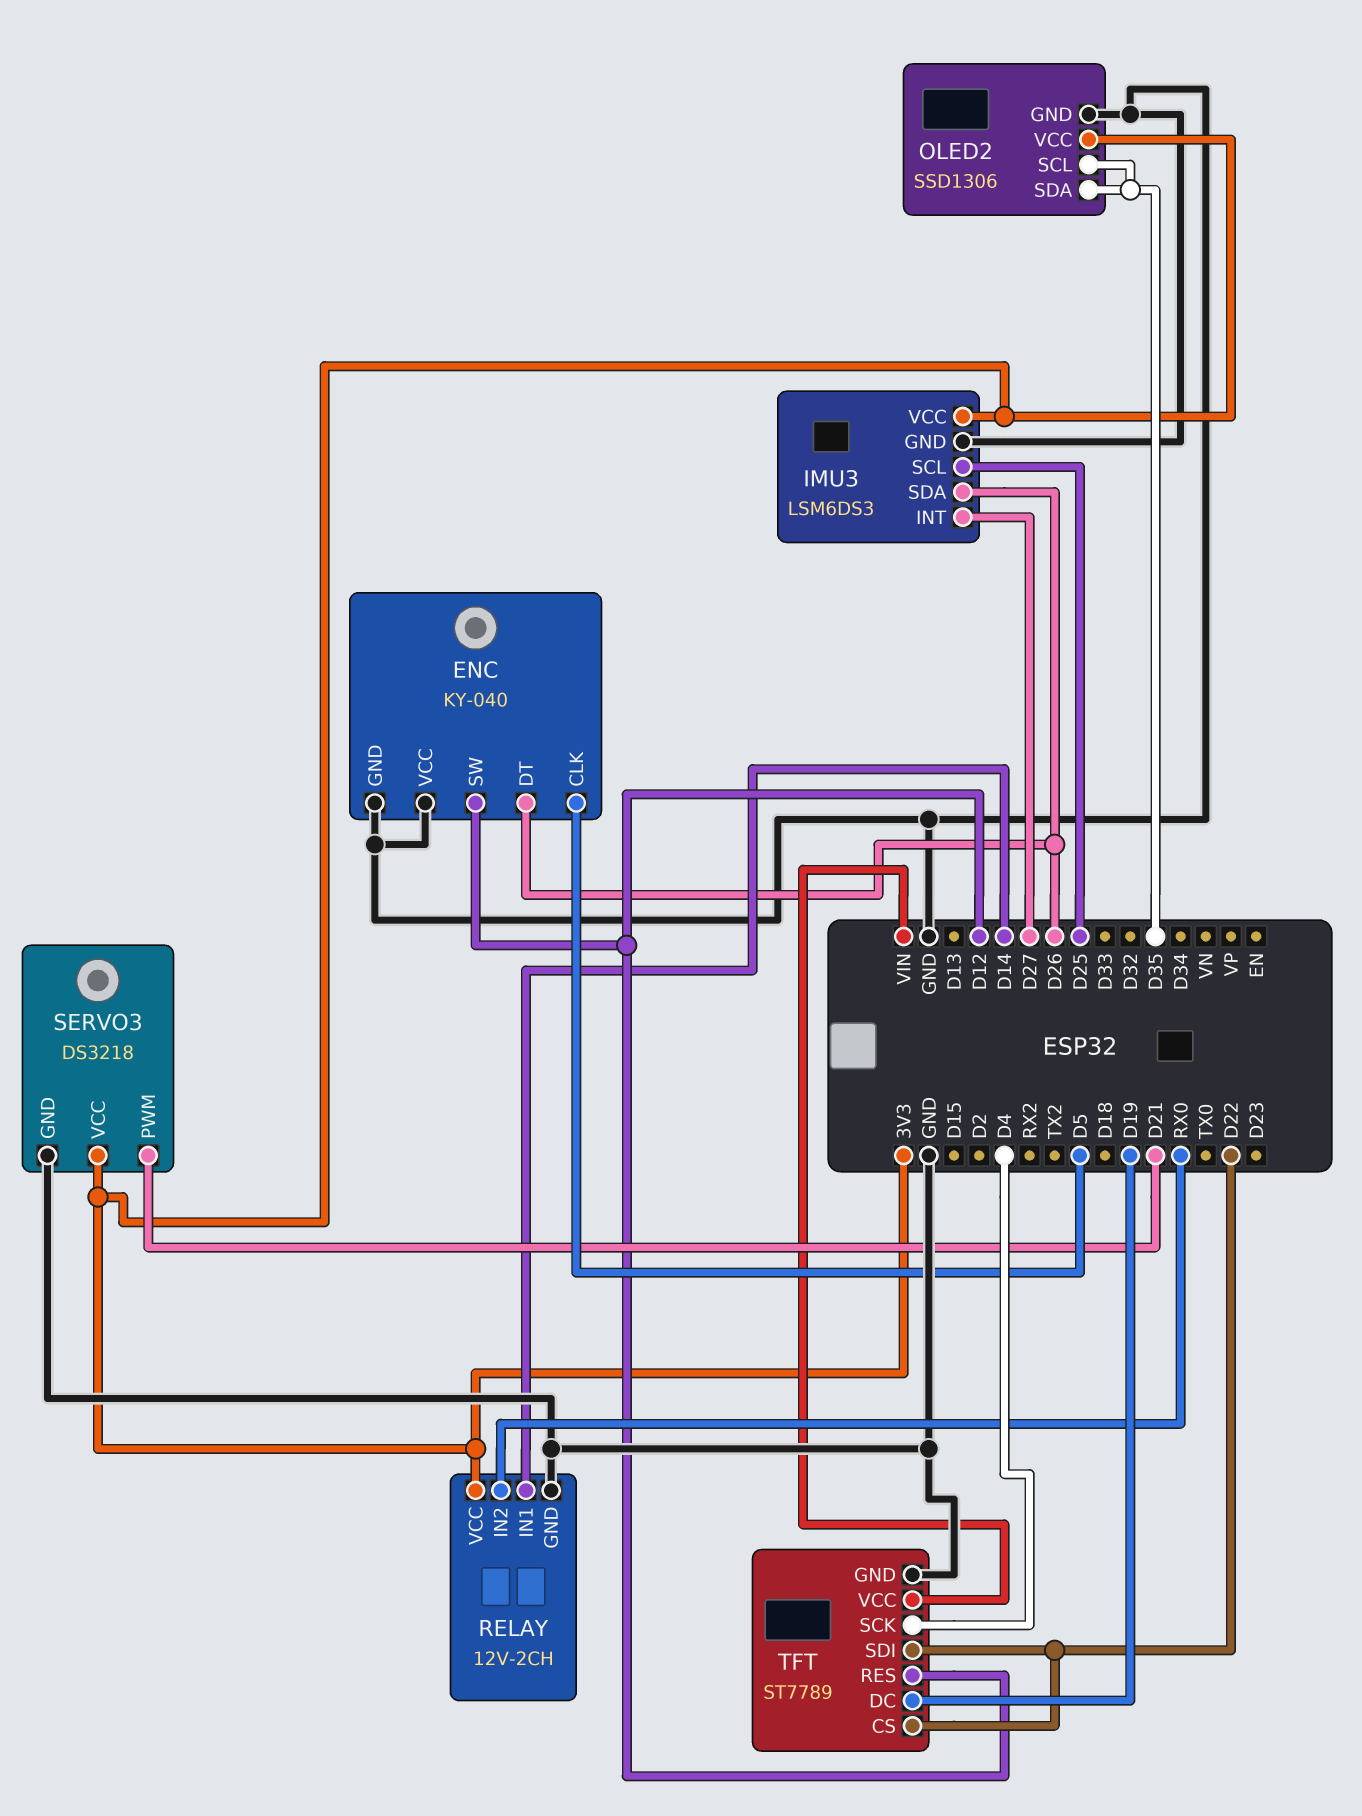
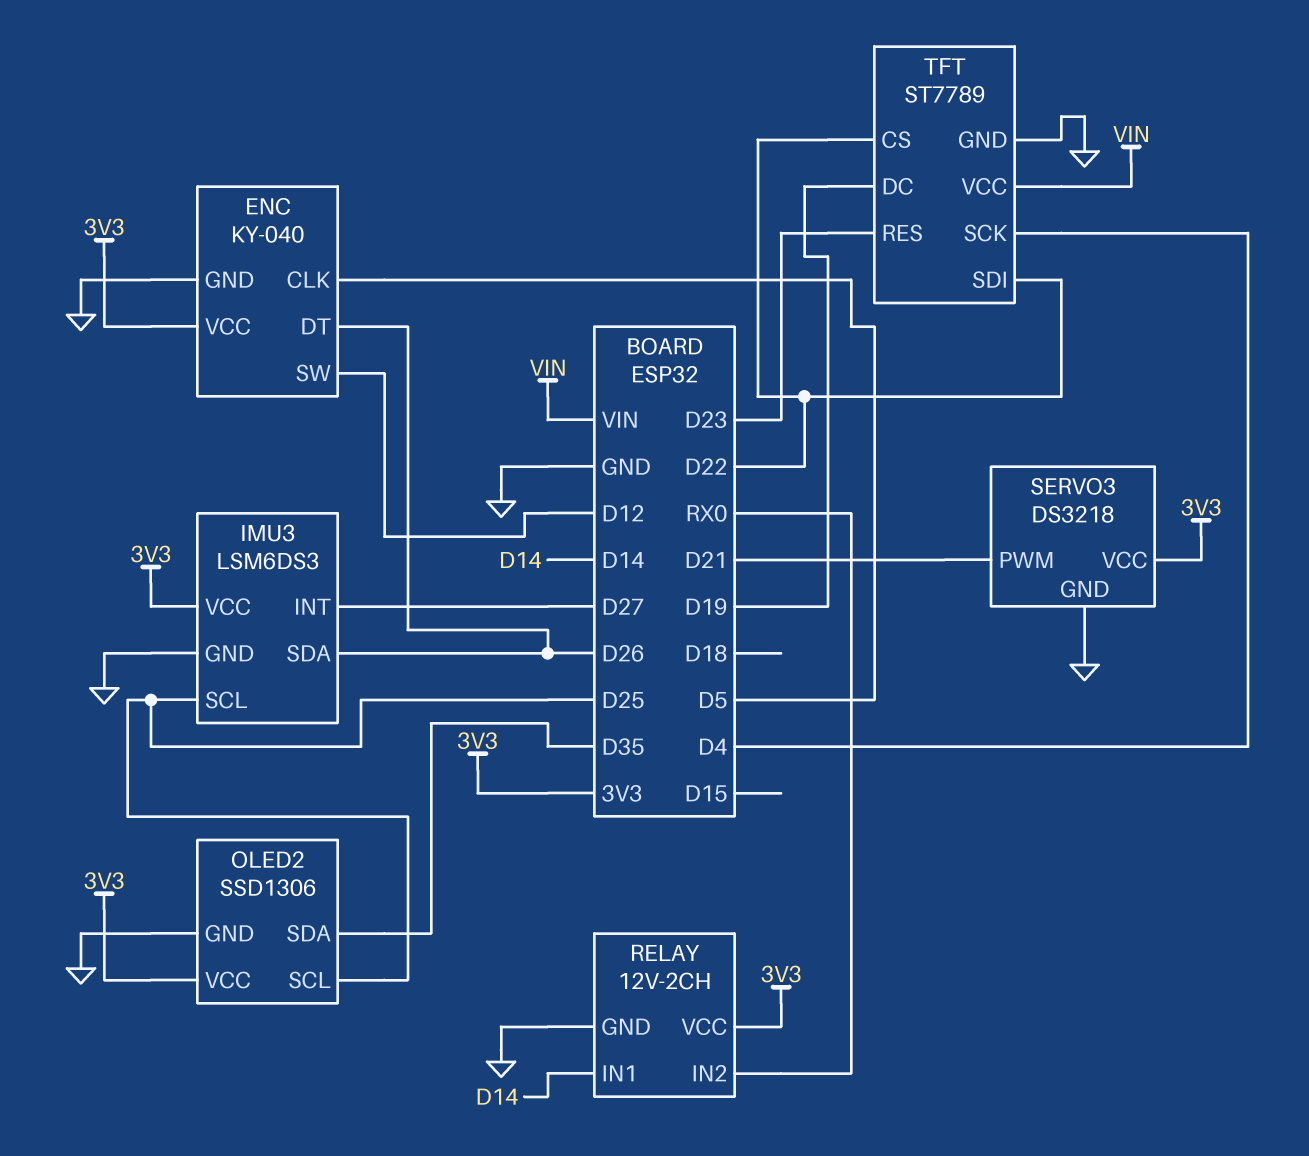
ENC pin VCC: GND -> 3V3
OLED2 pin SCL: D35 -> D25
TFT pin RES: D12 -> D23

